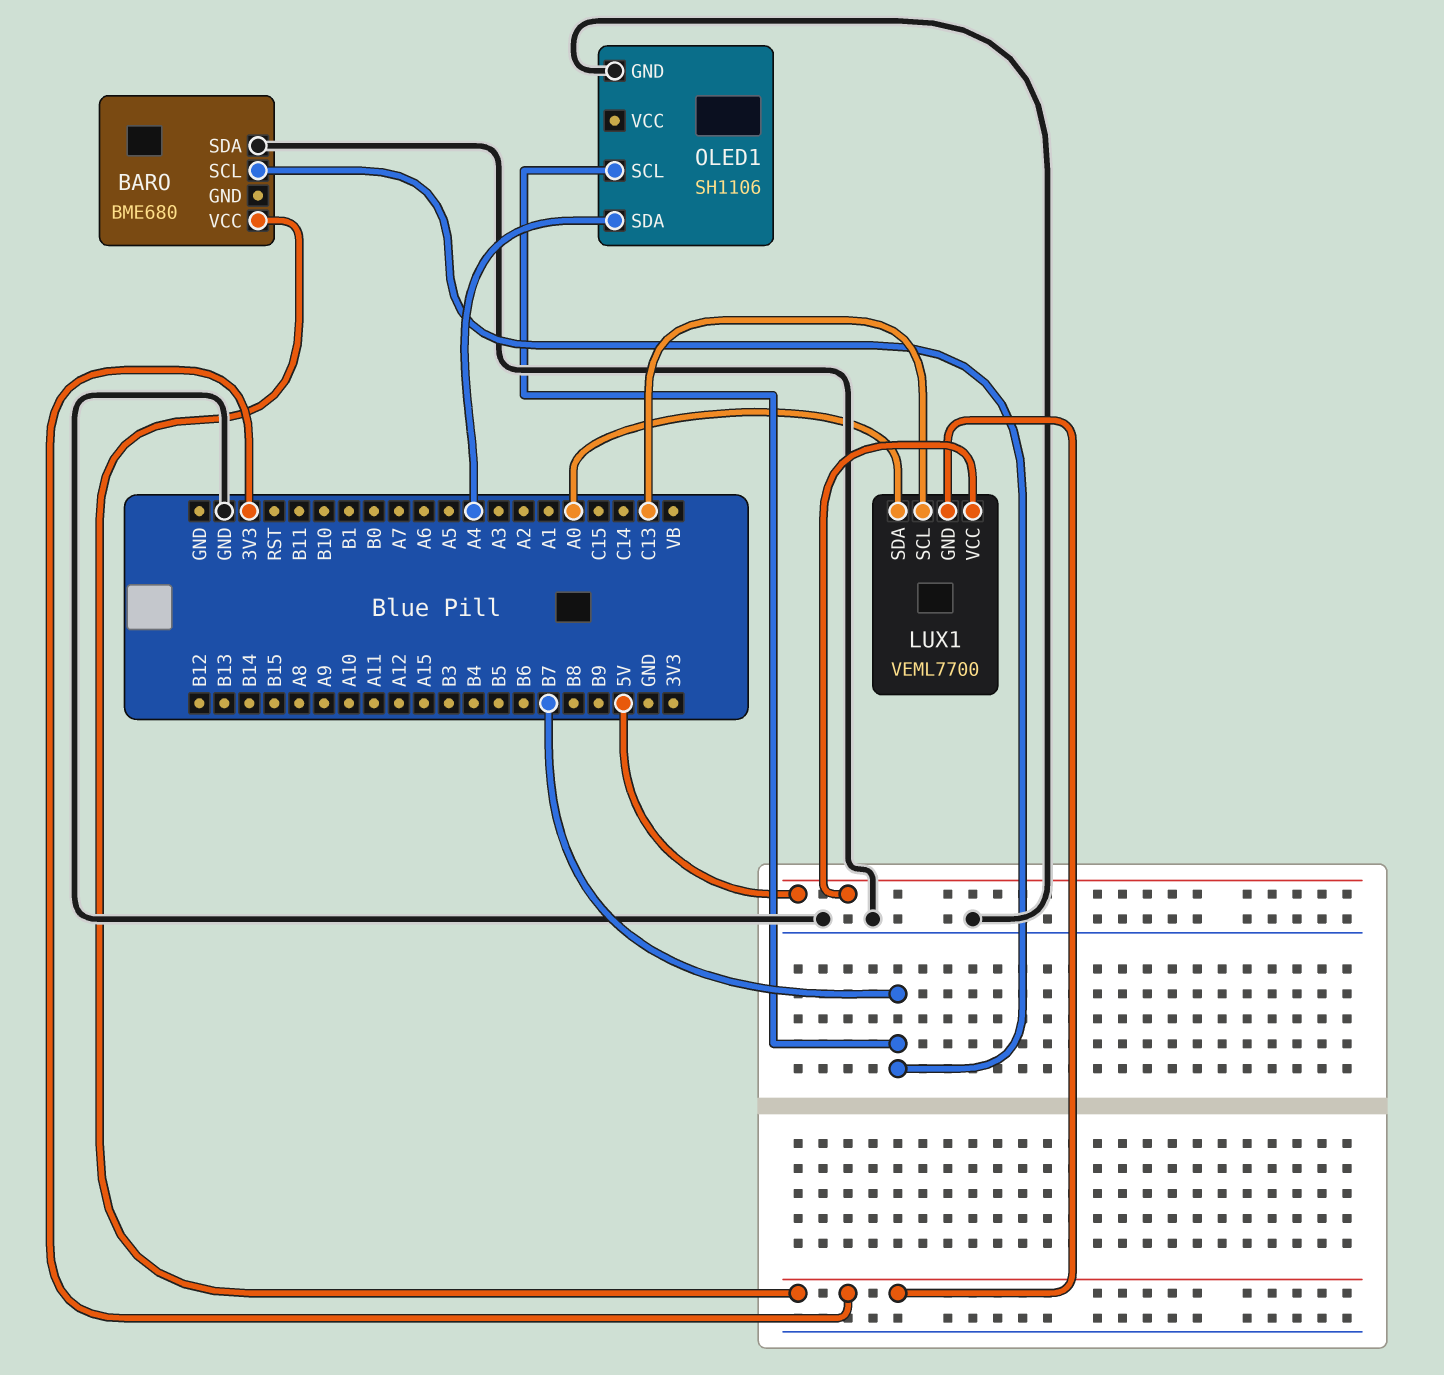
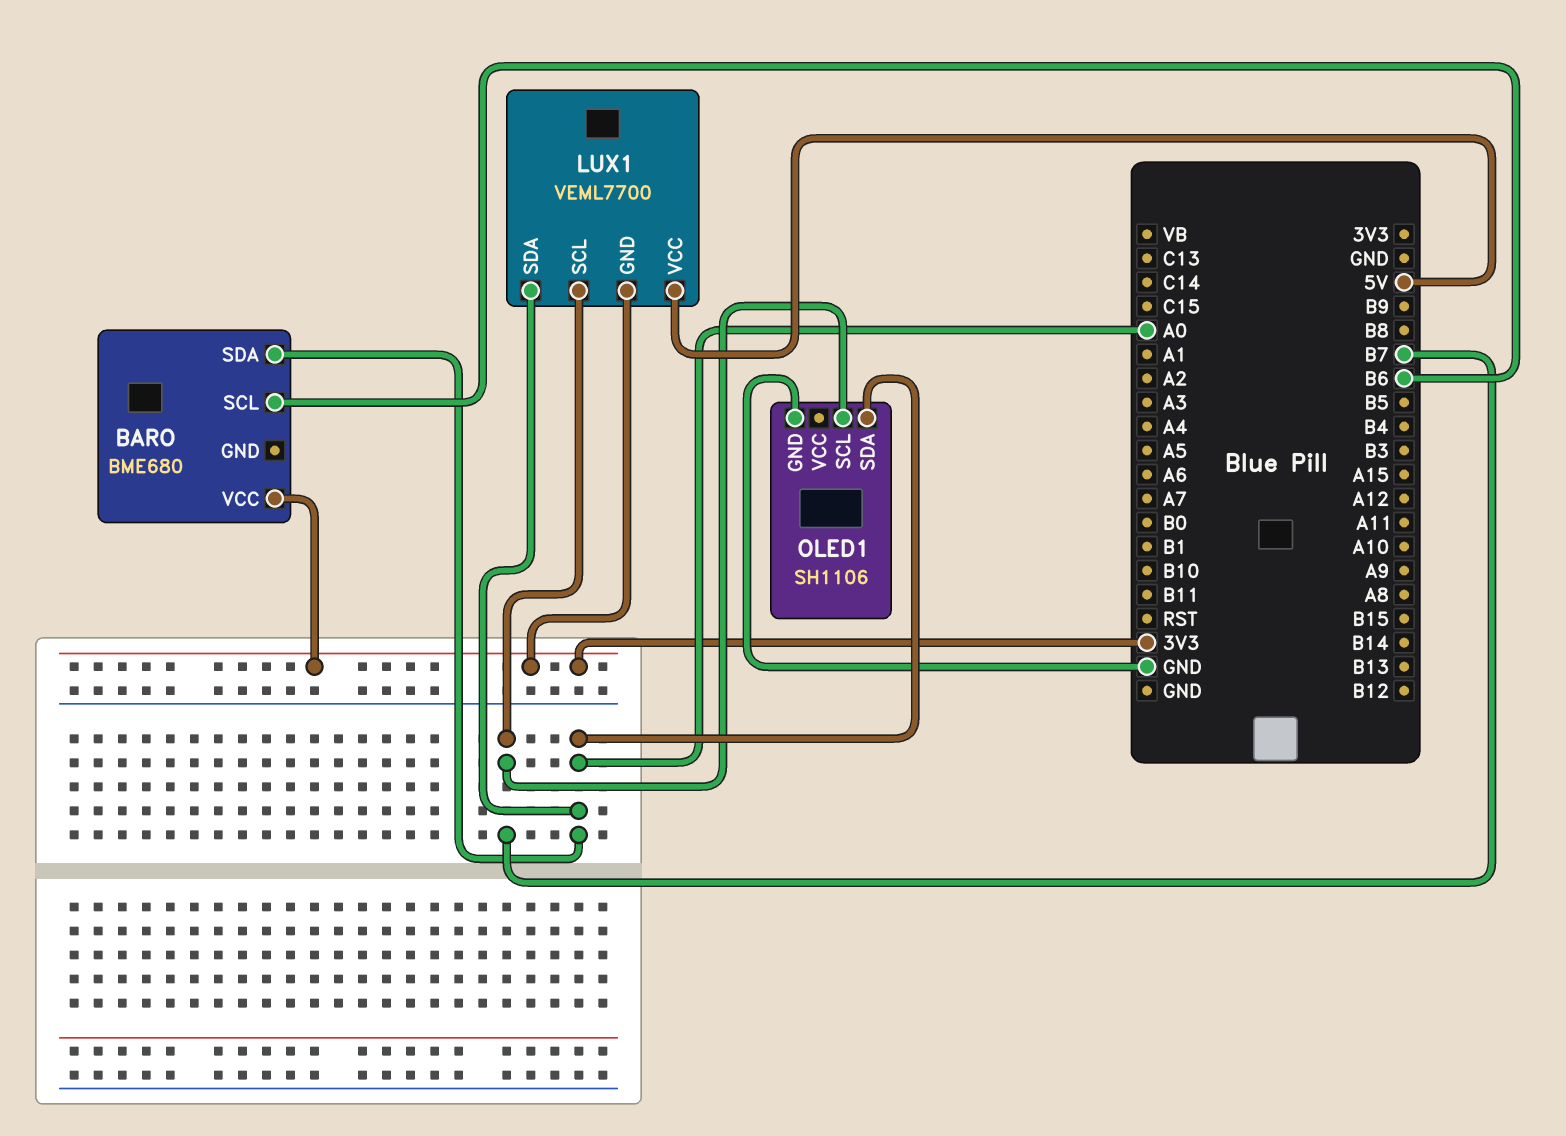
BARO pin SCL: B7 -> B6
BARO pin SDA: GND -> A0
LUX1 pin SCL: C13 -> B7
OLED1 pin SDA: A4 -> A0

